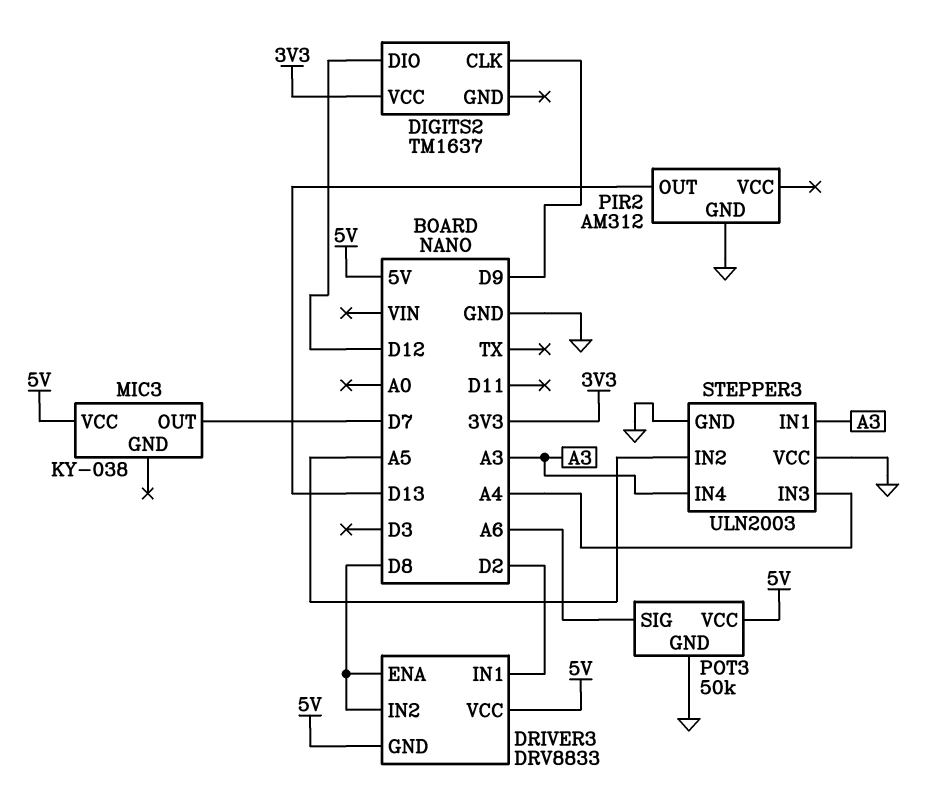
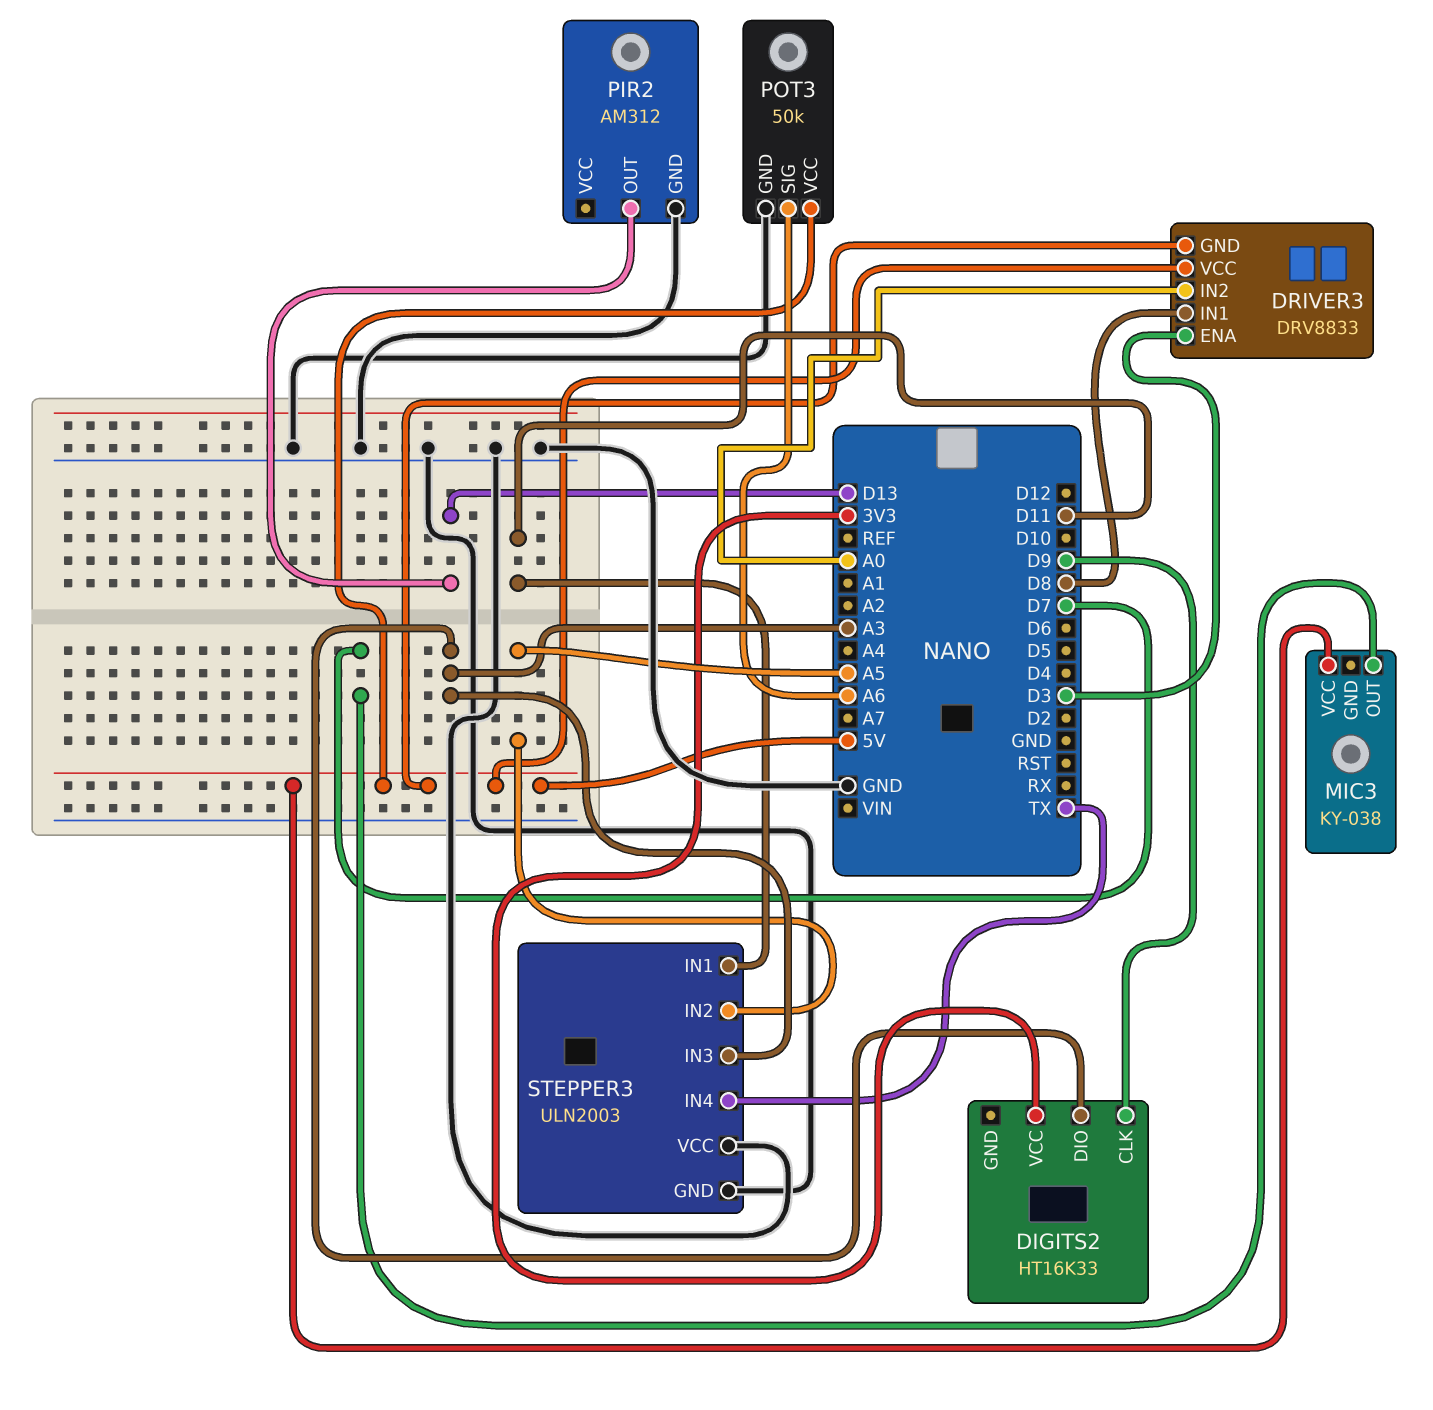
DIGITS2: TM1637 -> HT16K33
DIGITS2 pin DIO: D12 -> A3
DRIVER3 pin ENA: D8 -> D3
DRIVER3 pin IN1: D2 -> D8
DRIVER3 pin IN2: D8 -> A0
STEPPER3 pin IN1: A3 -> D11
STEPPER3 pin IN3: A4 -> A3
STEPPER3 pin IN4: A3 -> TX

